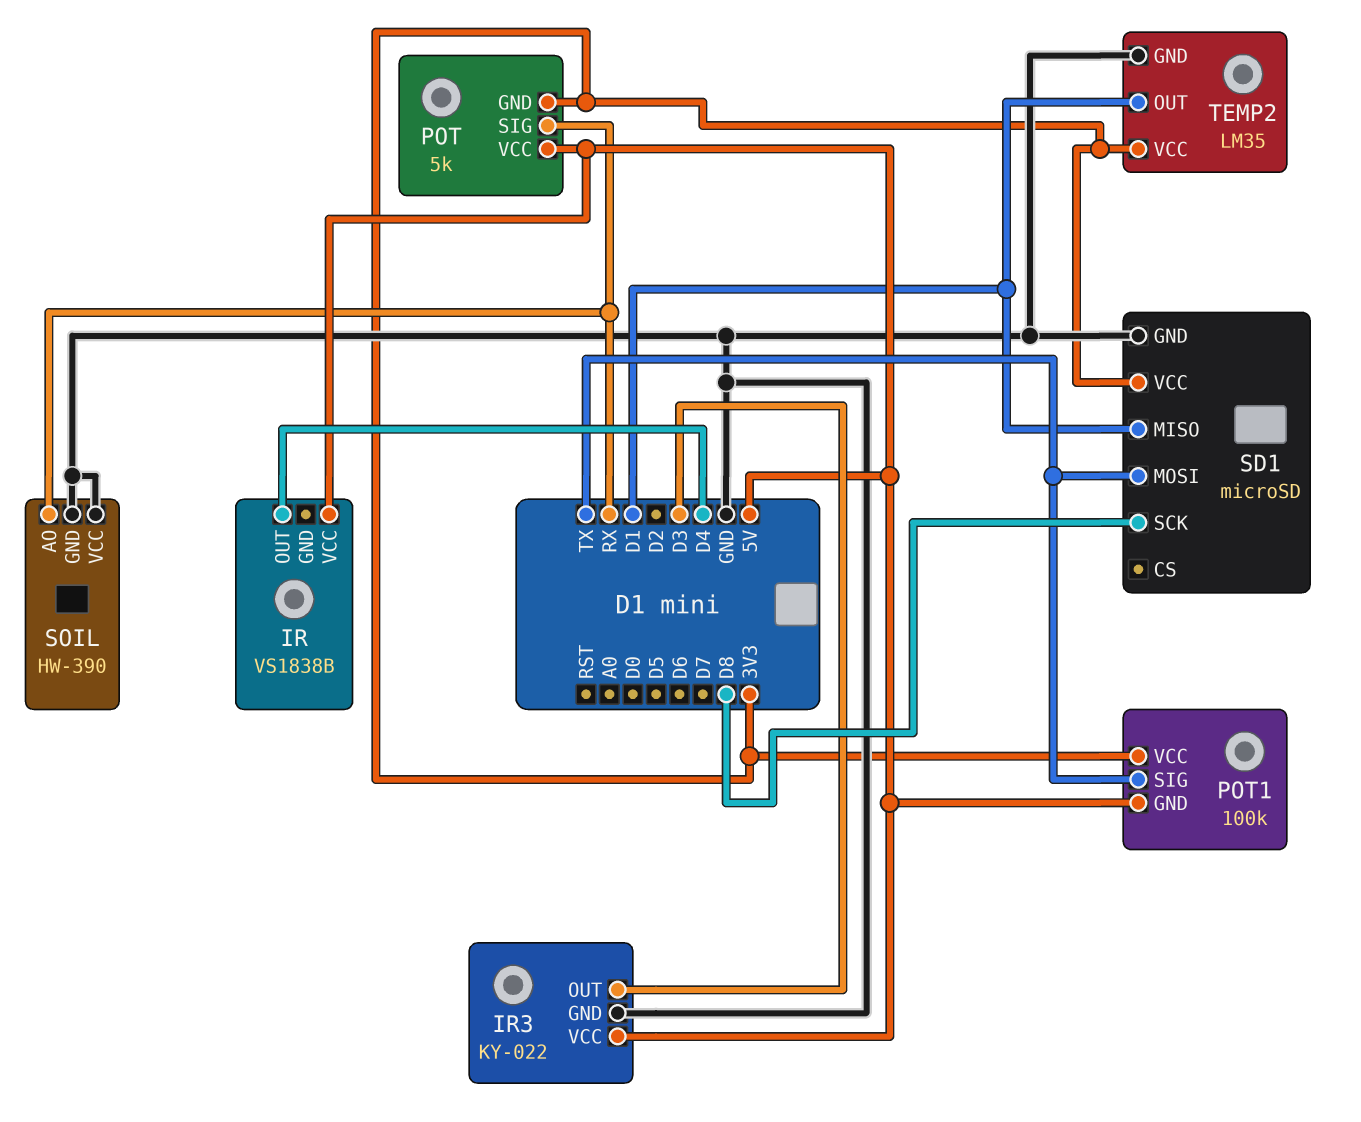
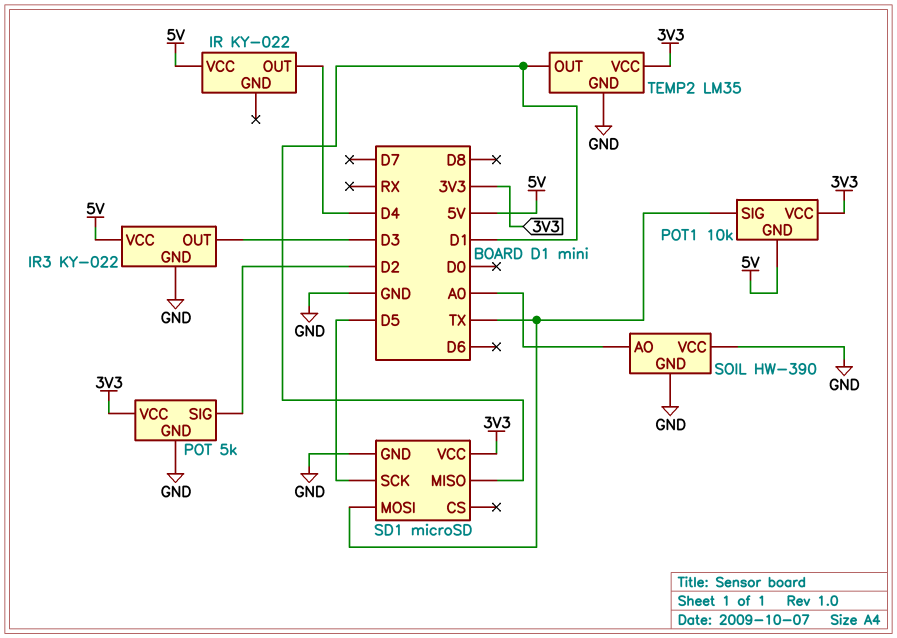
IR: VS1838B -> KY-022
POT pin GND: 3V3 -> GND
POT pin SIG: RX -> D2
POT pin VCC: 5V -> 3V3
POT1: 100k -> 10k
SD1 pin SCK: D8 -> D5
SOIL pin AO: RX -> A0

